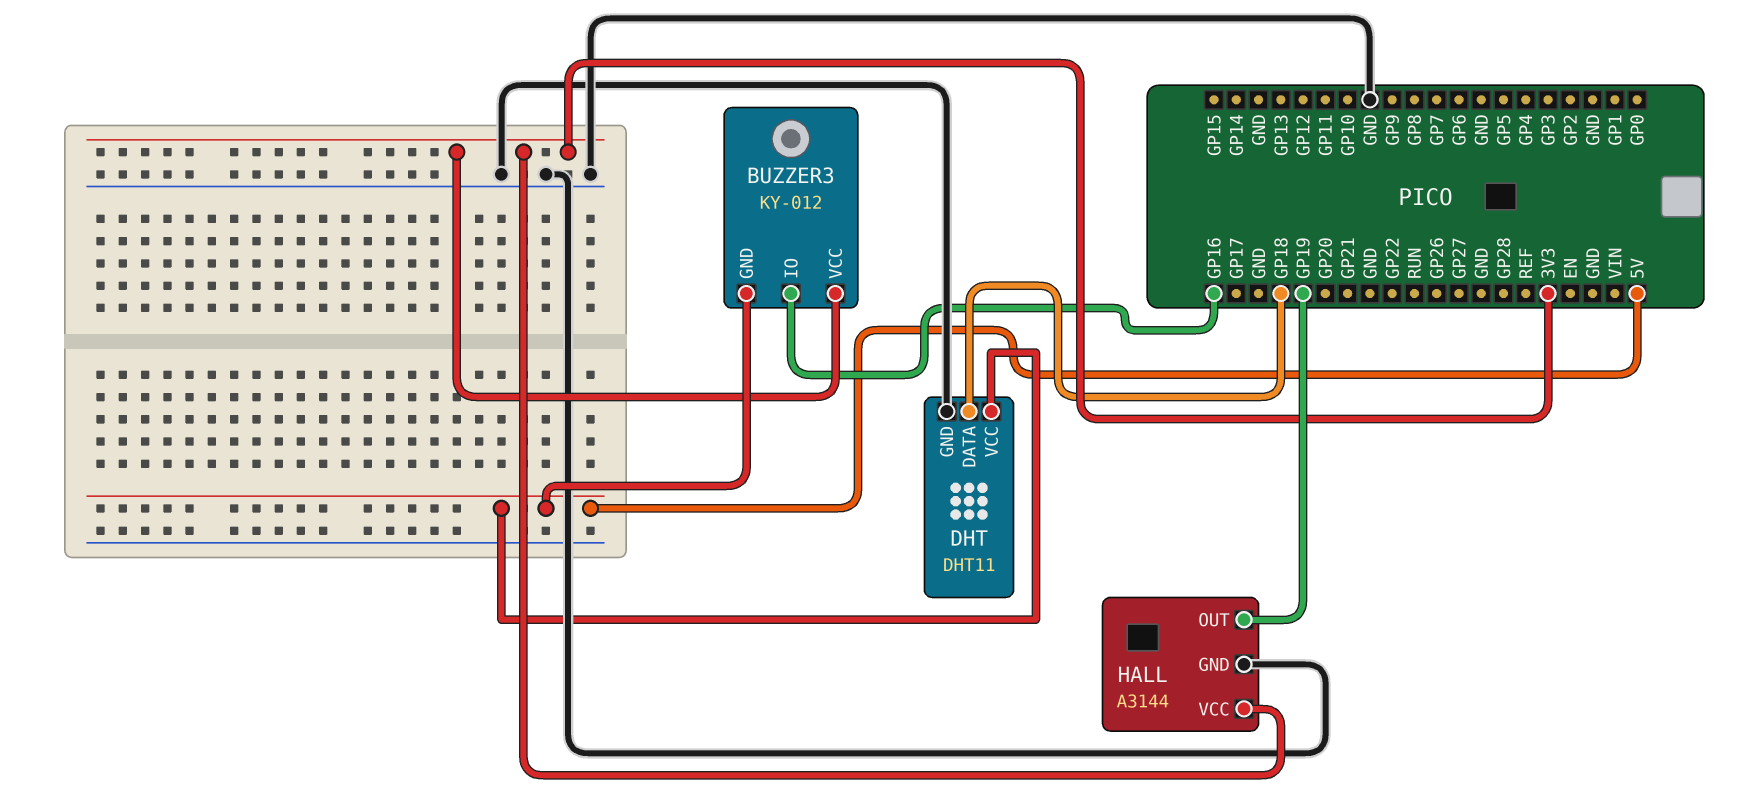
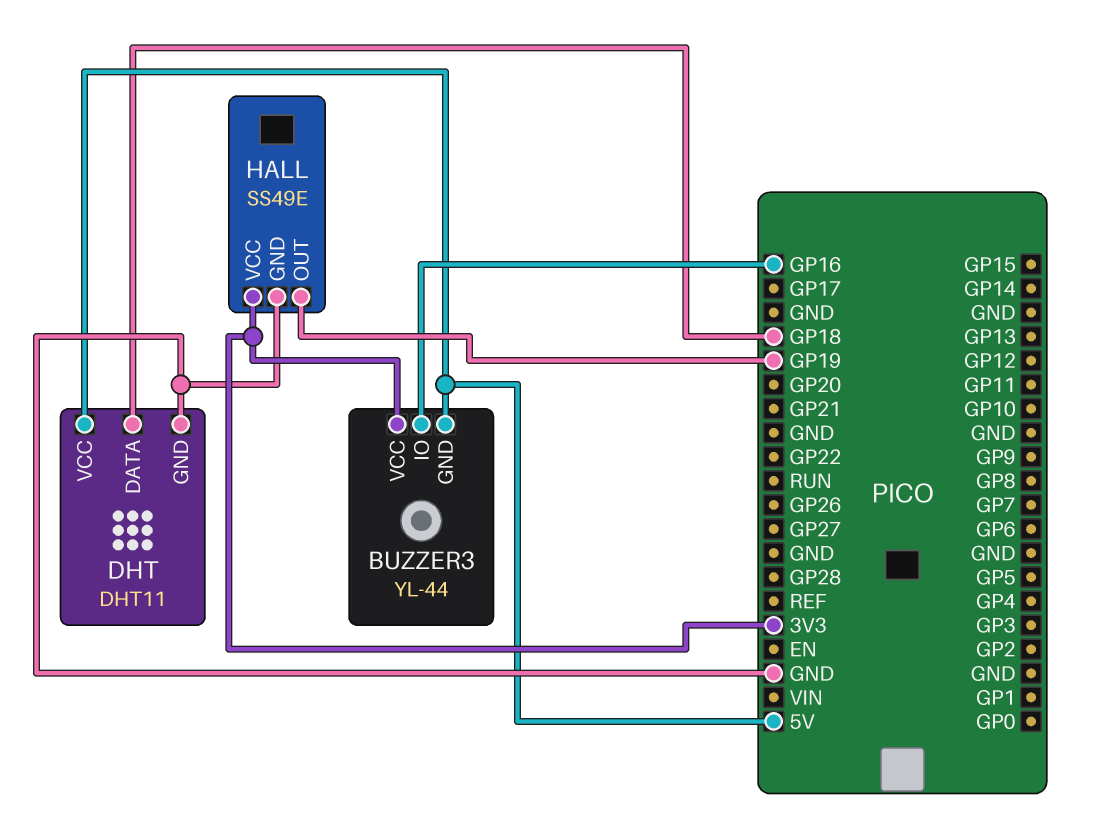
BUZZER3: KY-012 -> YL-44
HALL: A3144 -> SS49E

